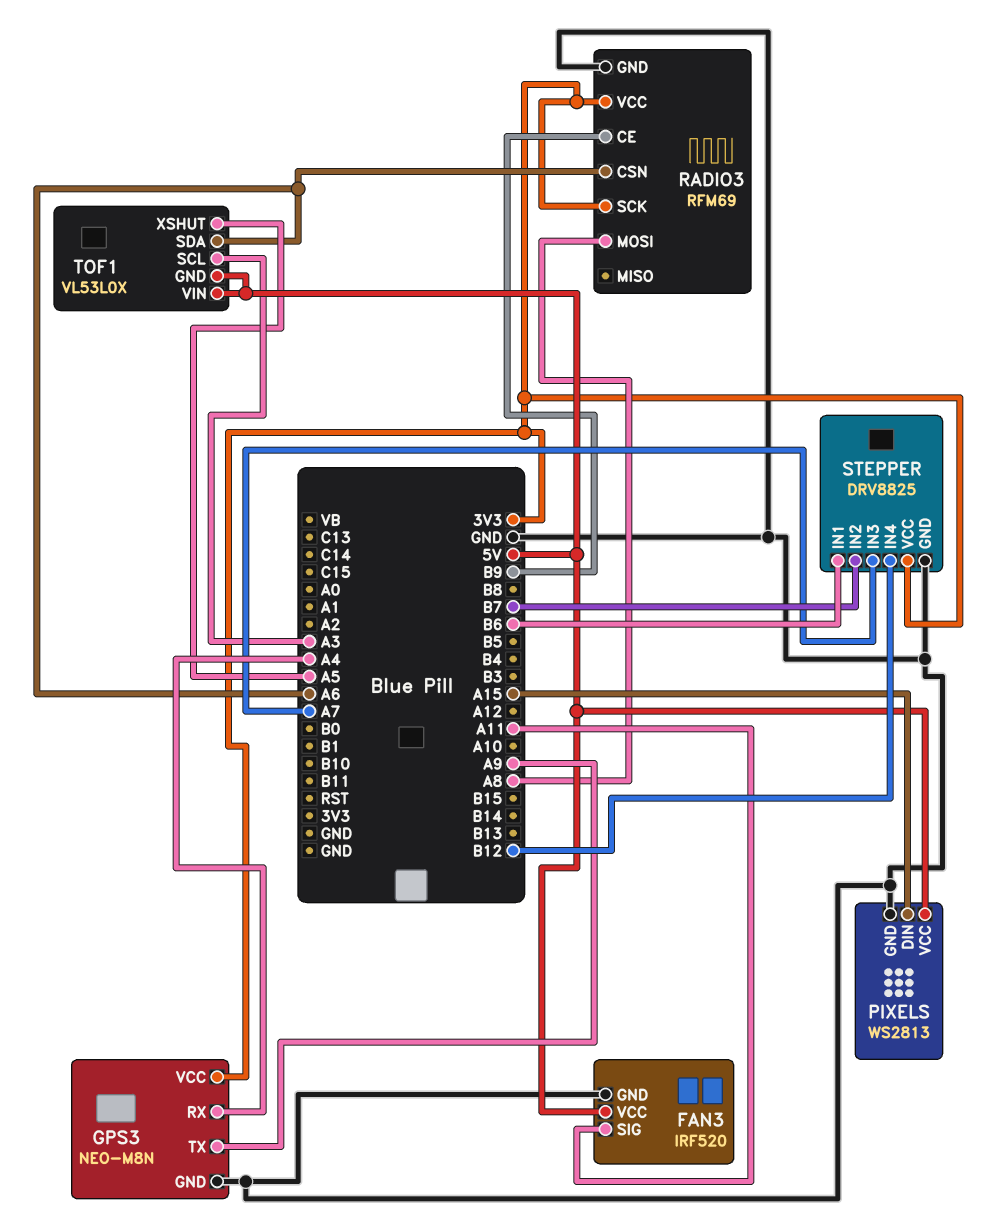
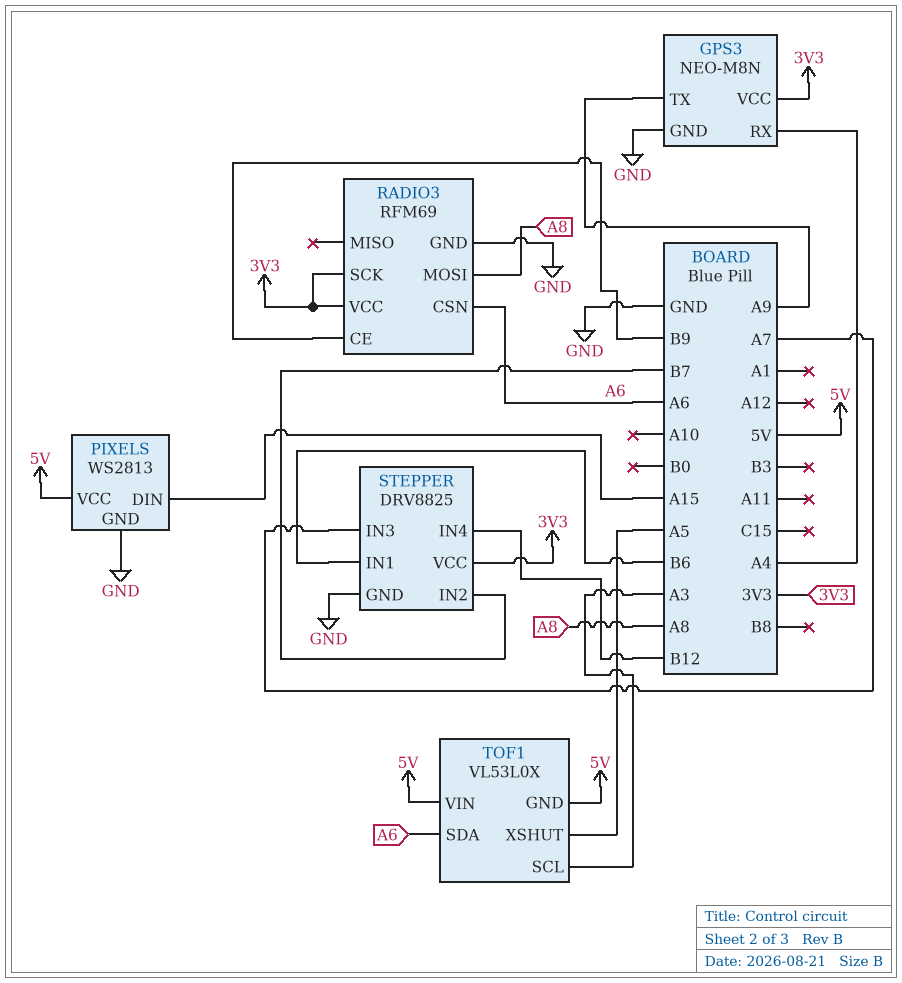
FAN3: IRF520 -> none
FAN3 pin GND: GND -> none
FAN3 pin SIG: A11 -> none
FAN3 pin VCC: 5V -> none

